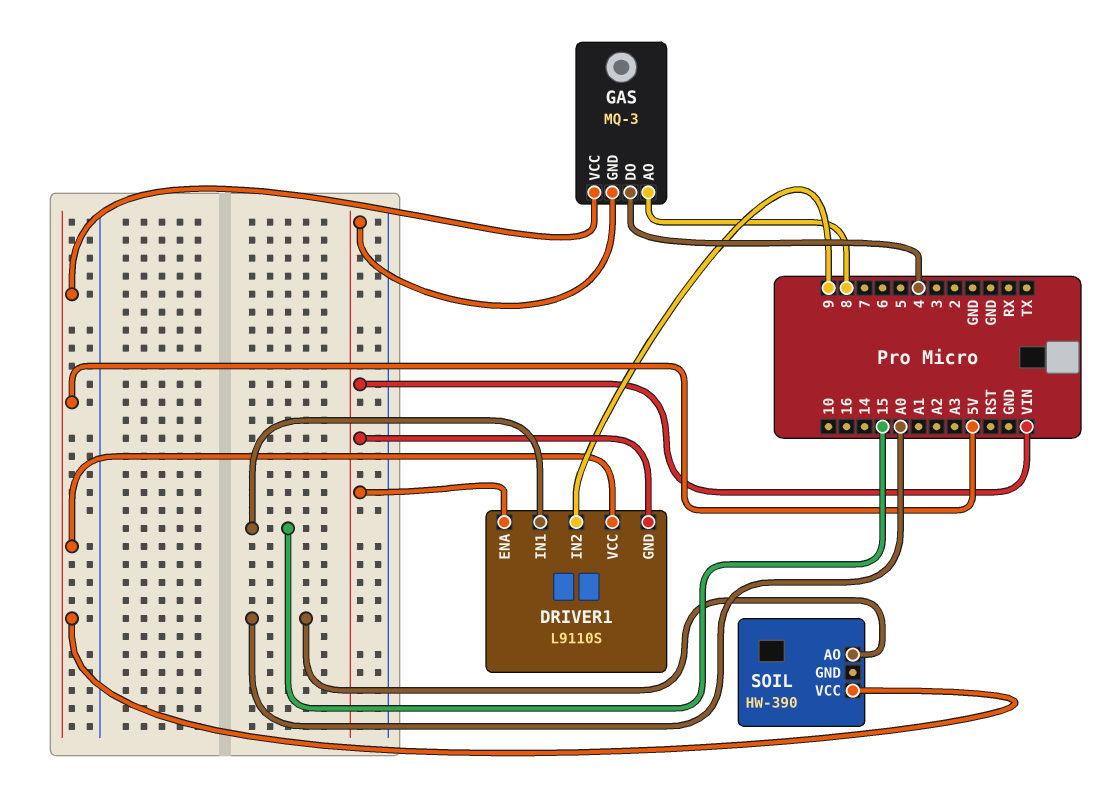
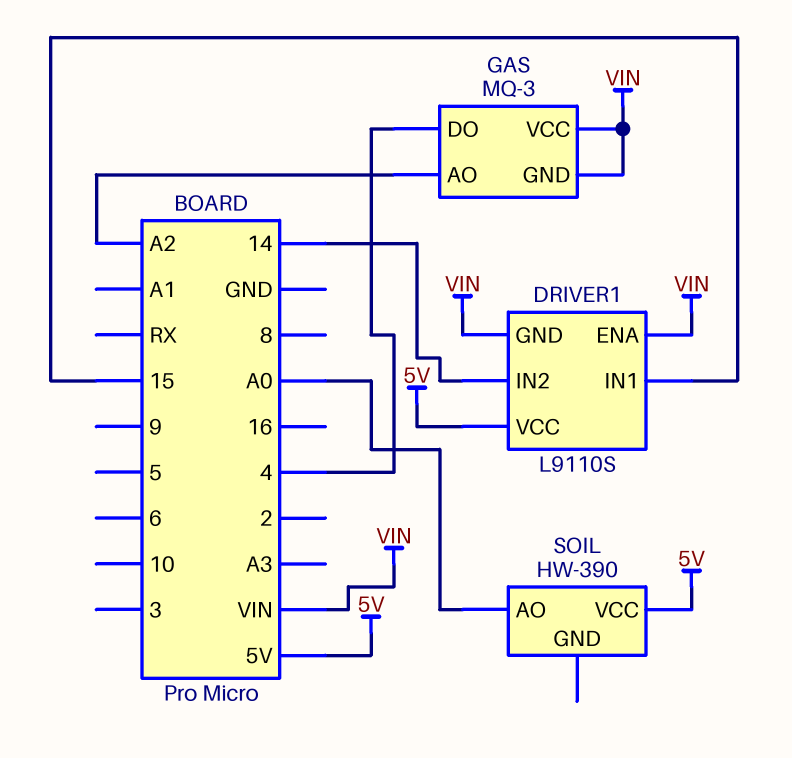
DRIVER1 pin IN2: 9 -> 14
GAS pin AO: 8 -> A2
GAS pin VCC: 5V -> VIN

